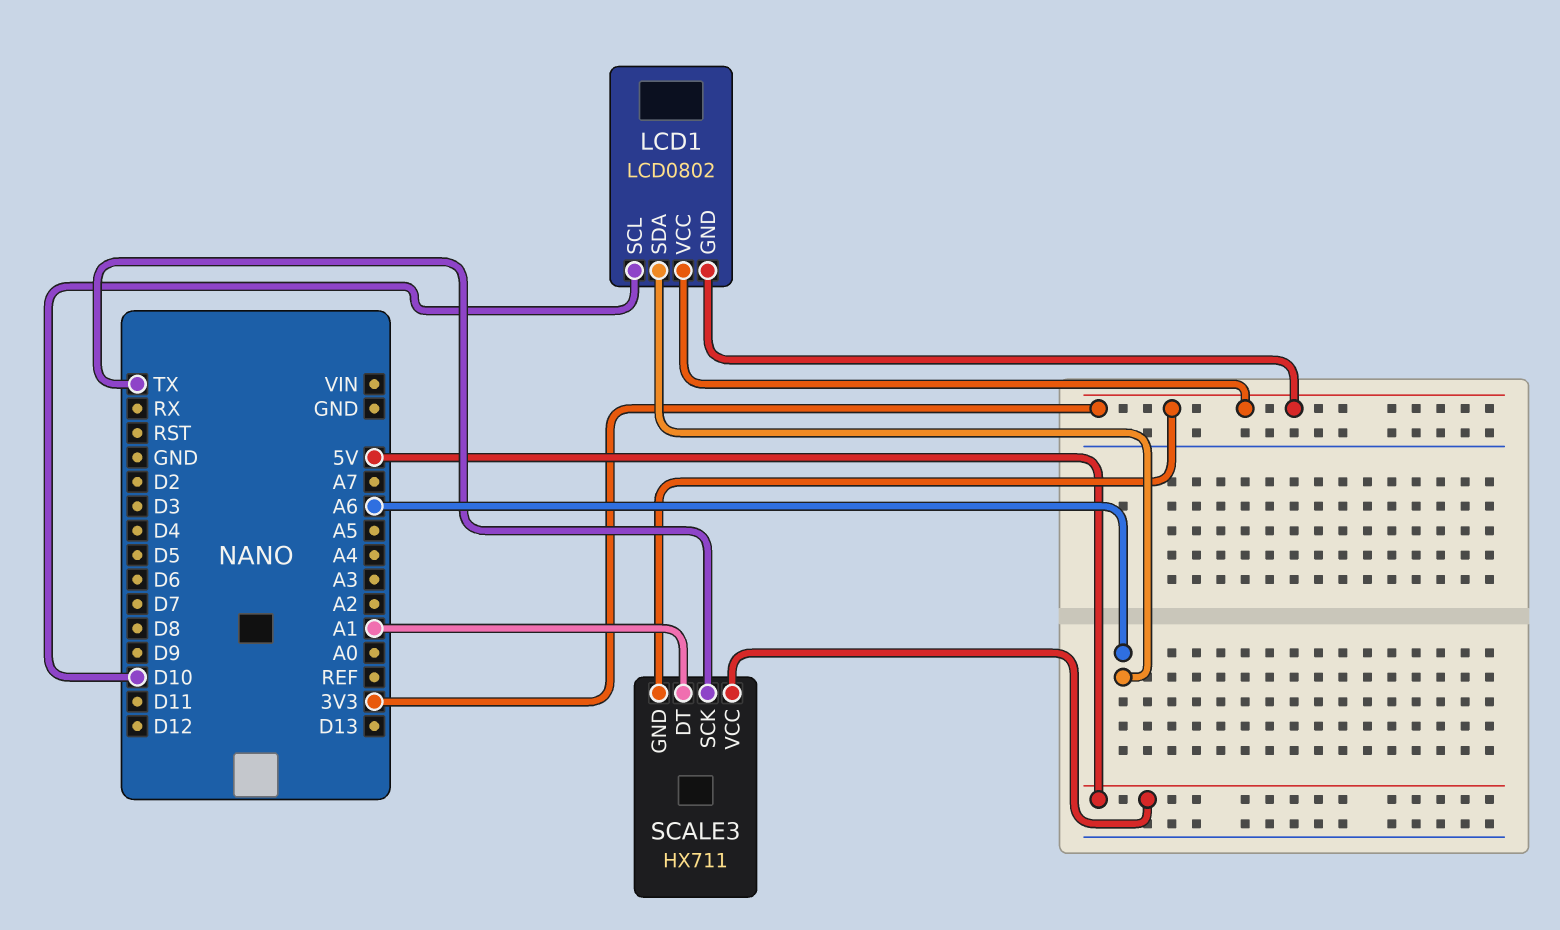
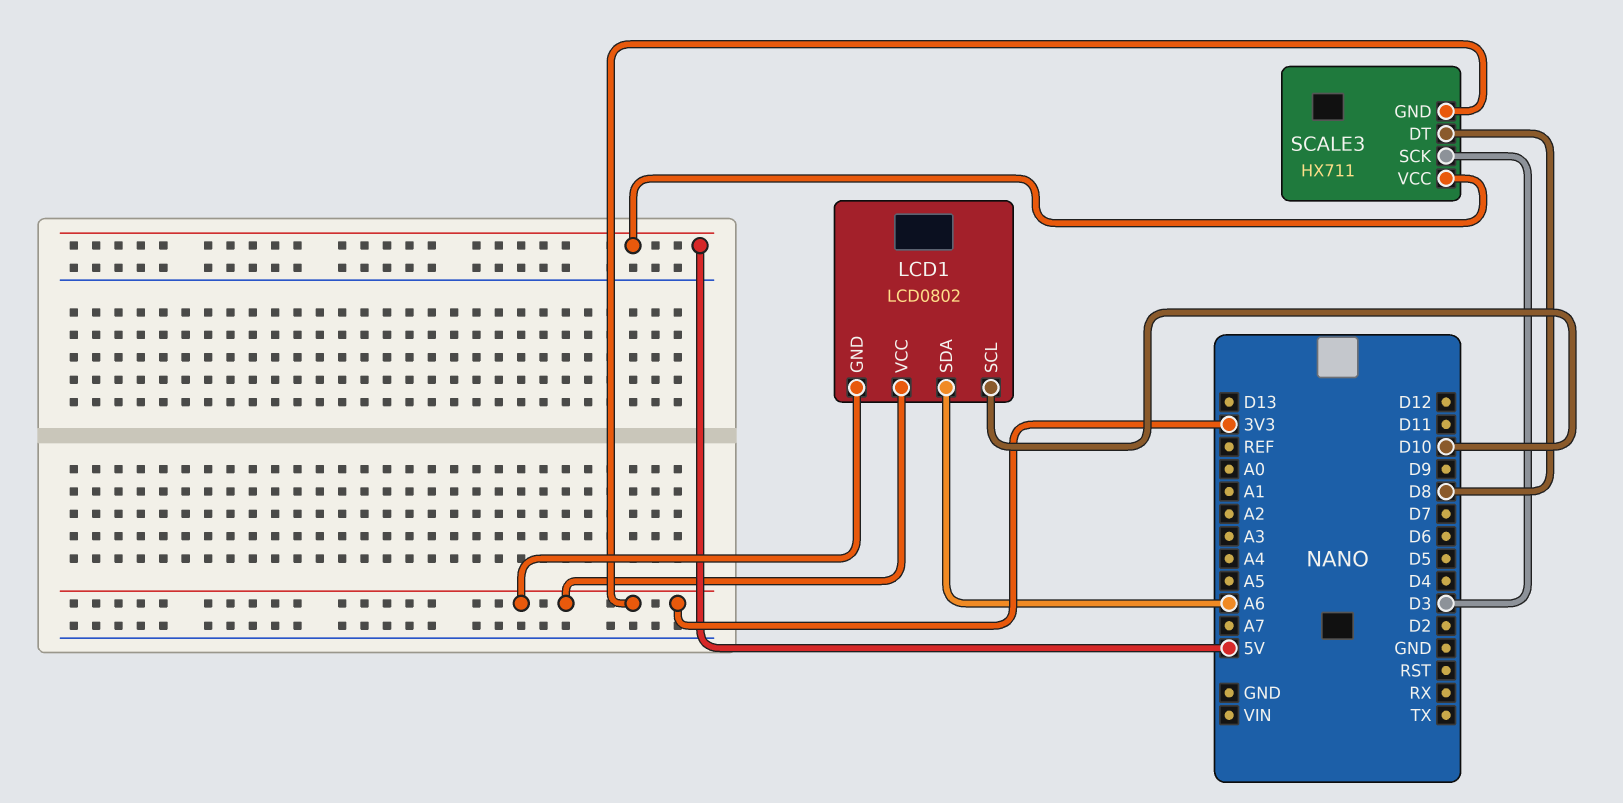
SCALE3 pin DT: A1 -> D8
SCALE3 pin SCK: TX -> D3

